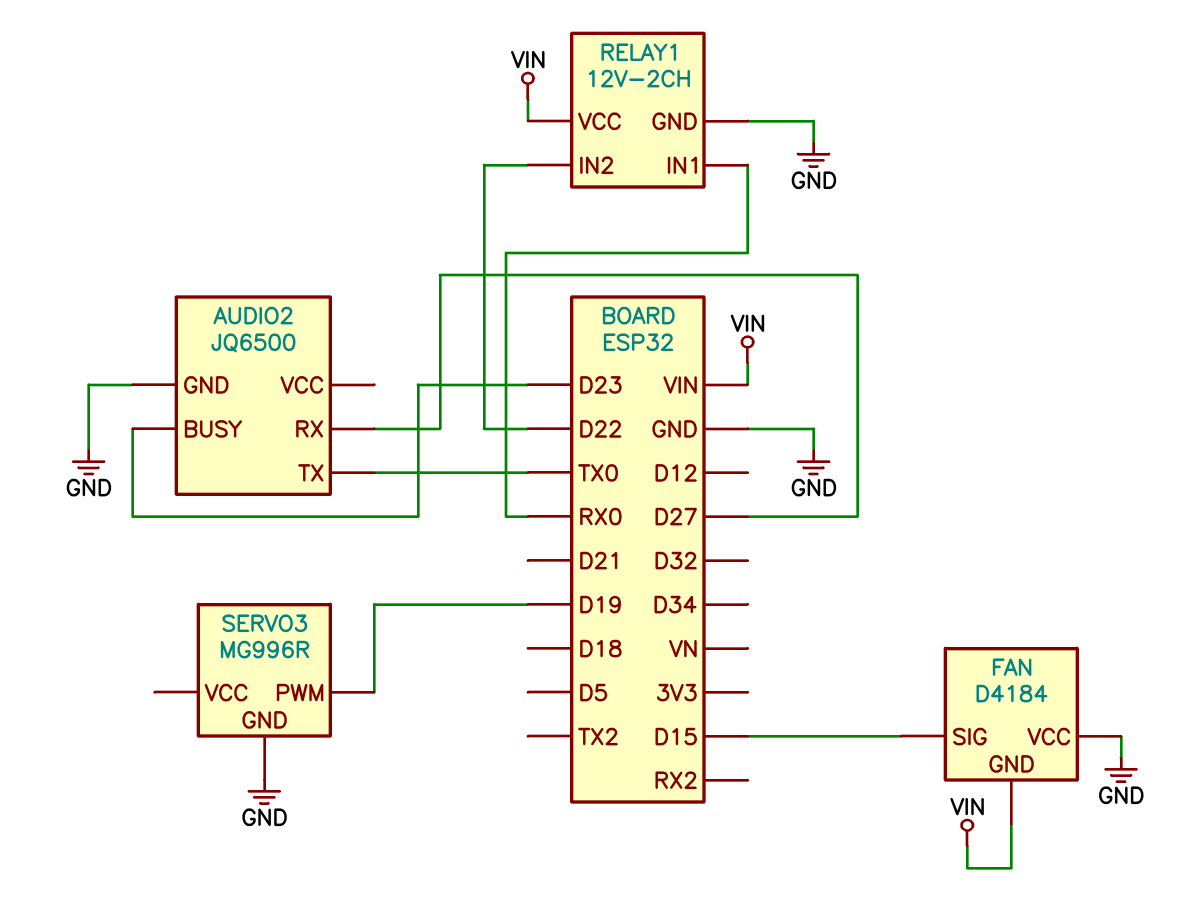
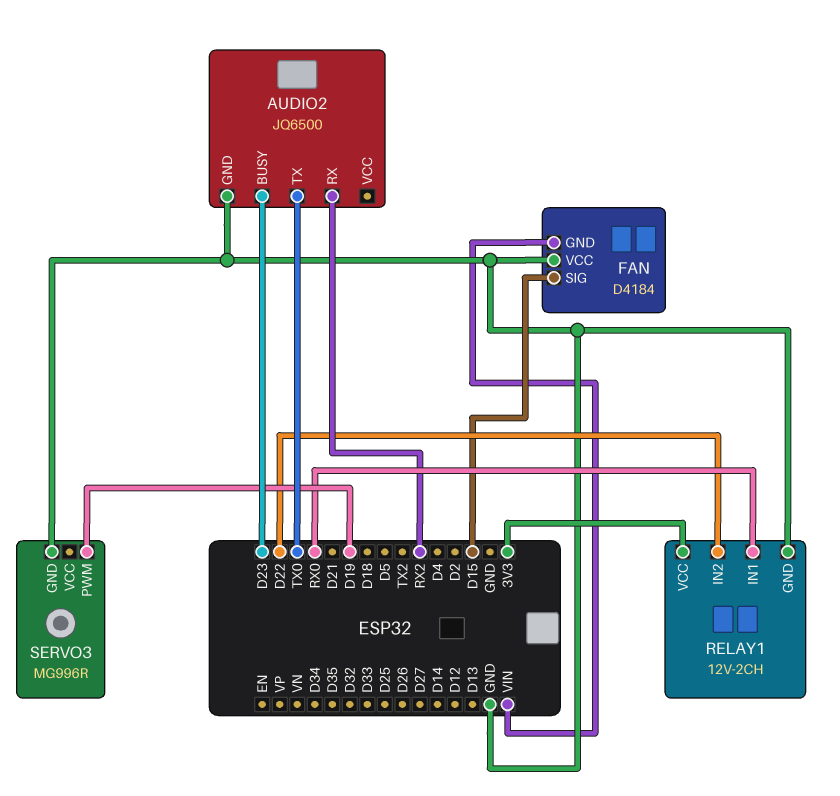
AUDIO2 pin RX: D27 -> RX2
RELAY1 pin VCC: VIN -> 3V3

